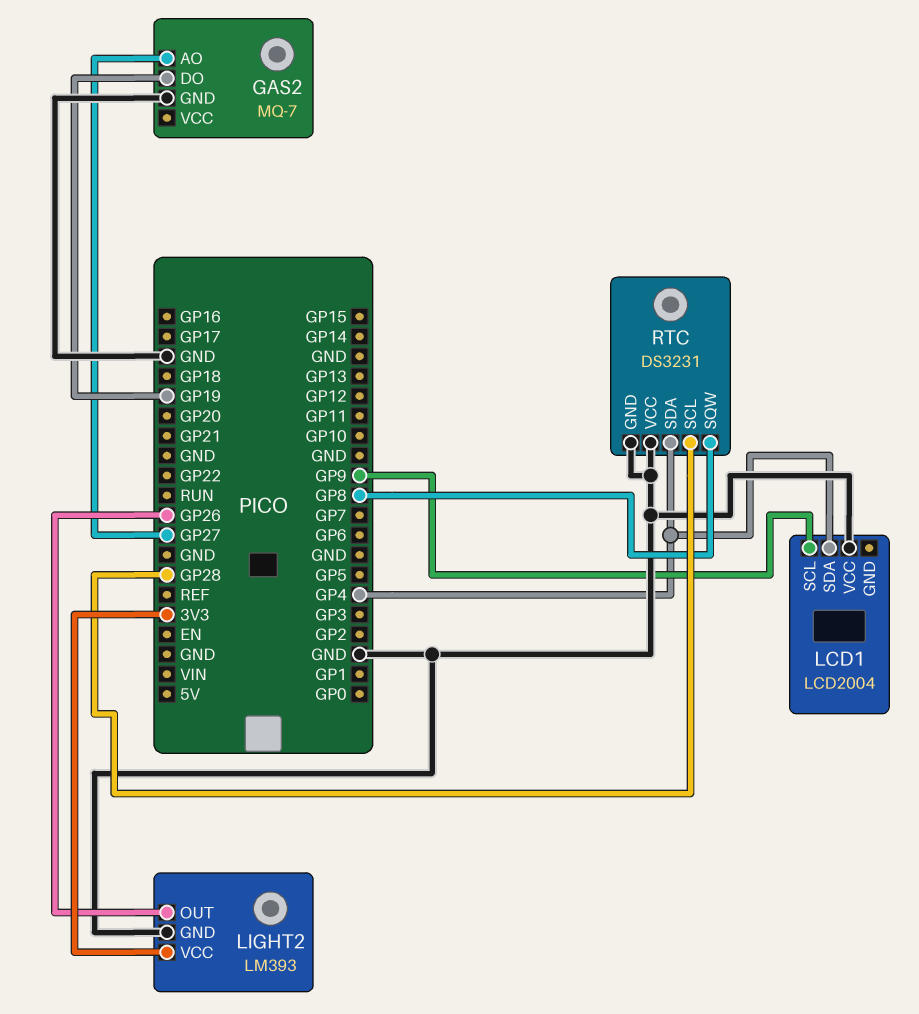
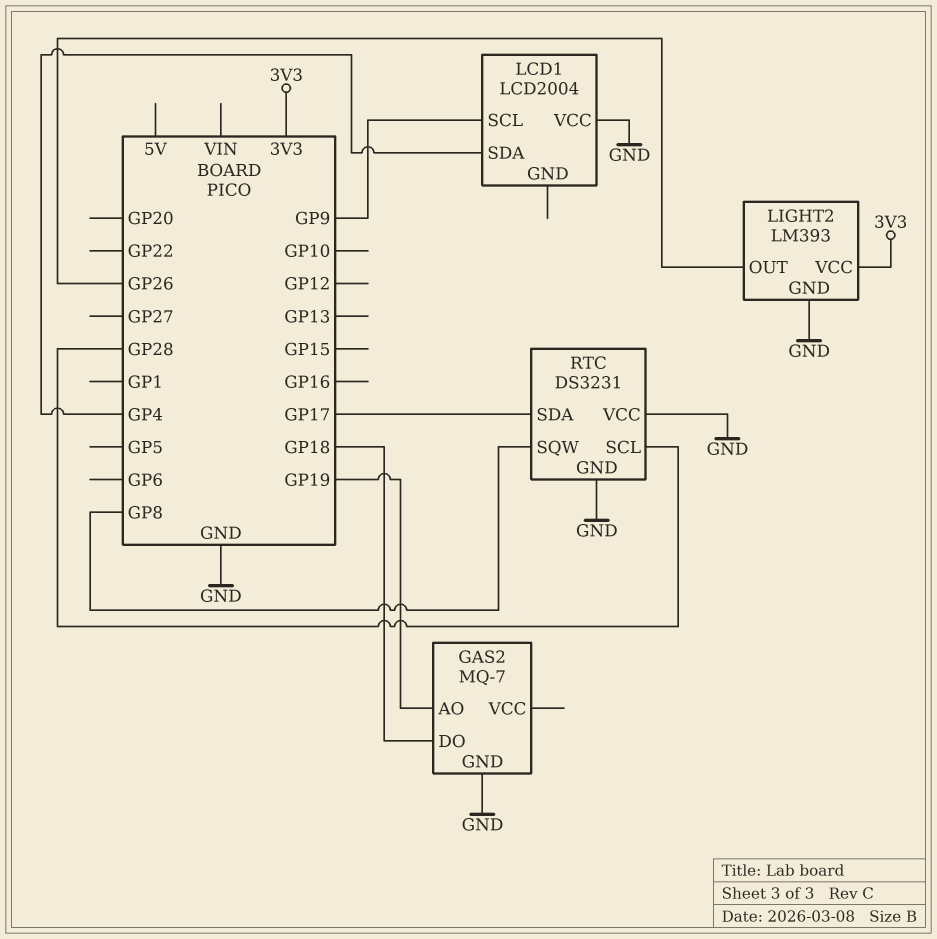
GAS2 pin AO: GP27 -> GP19
GAS2 pin DO: GP19 -> GP18
RTC pin SDA: GP4 -> GP17

